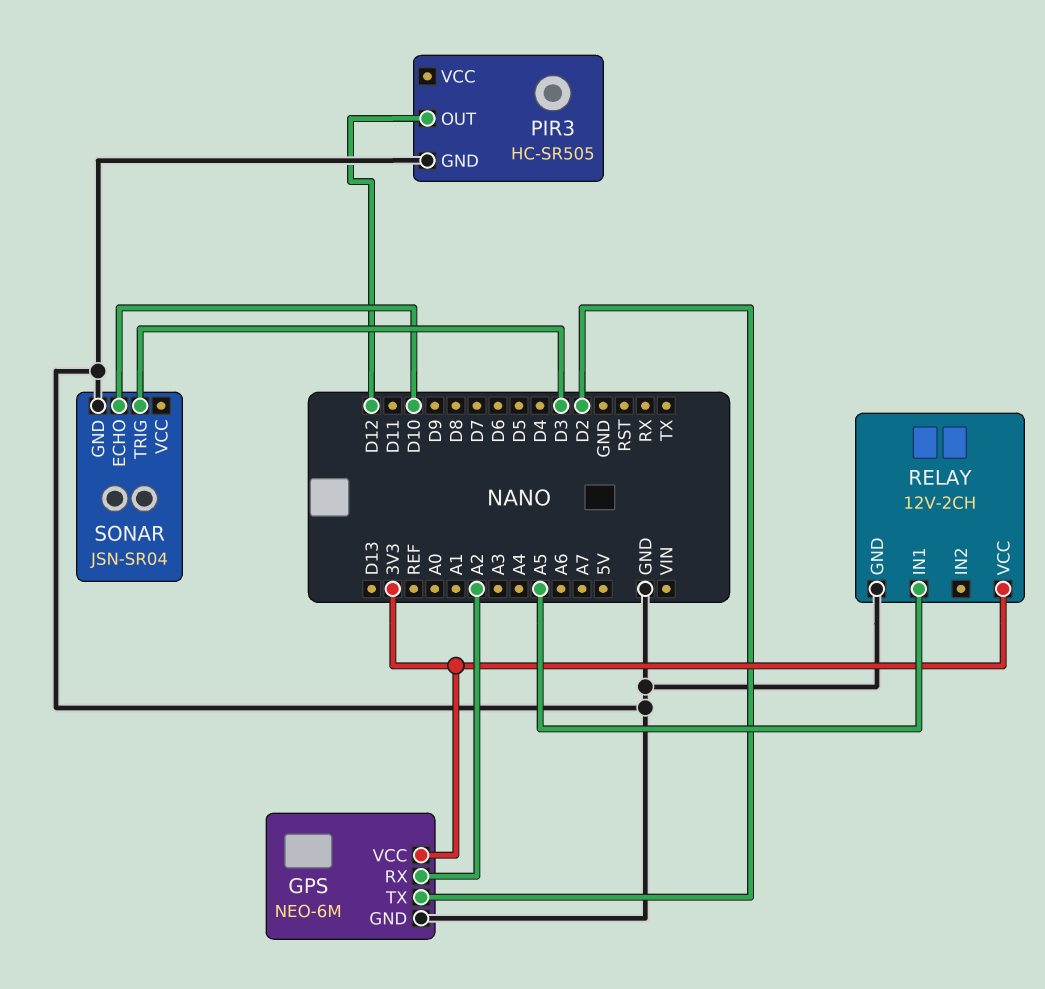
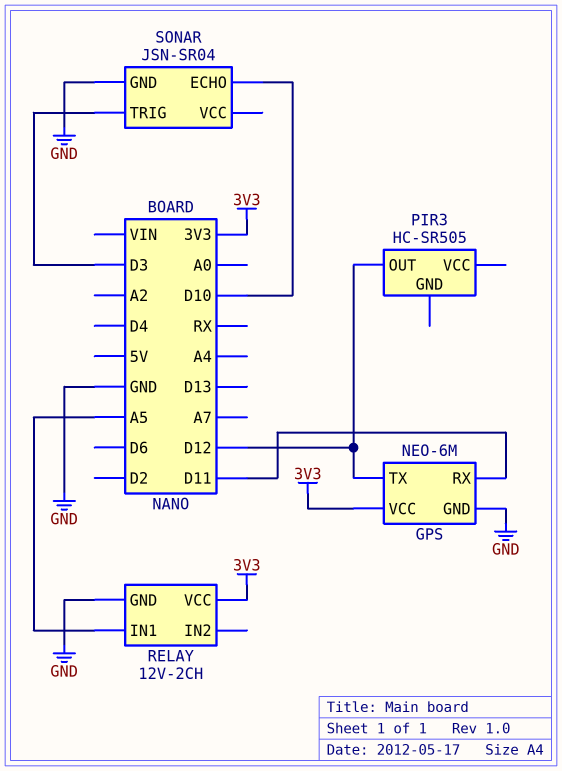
GPS pin RX: A2 -> D11
GPS pin TX: D2 -> D12
PIR3 pin GND: GND -> none

